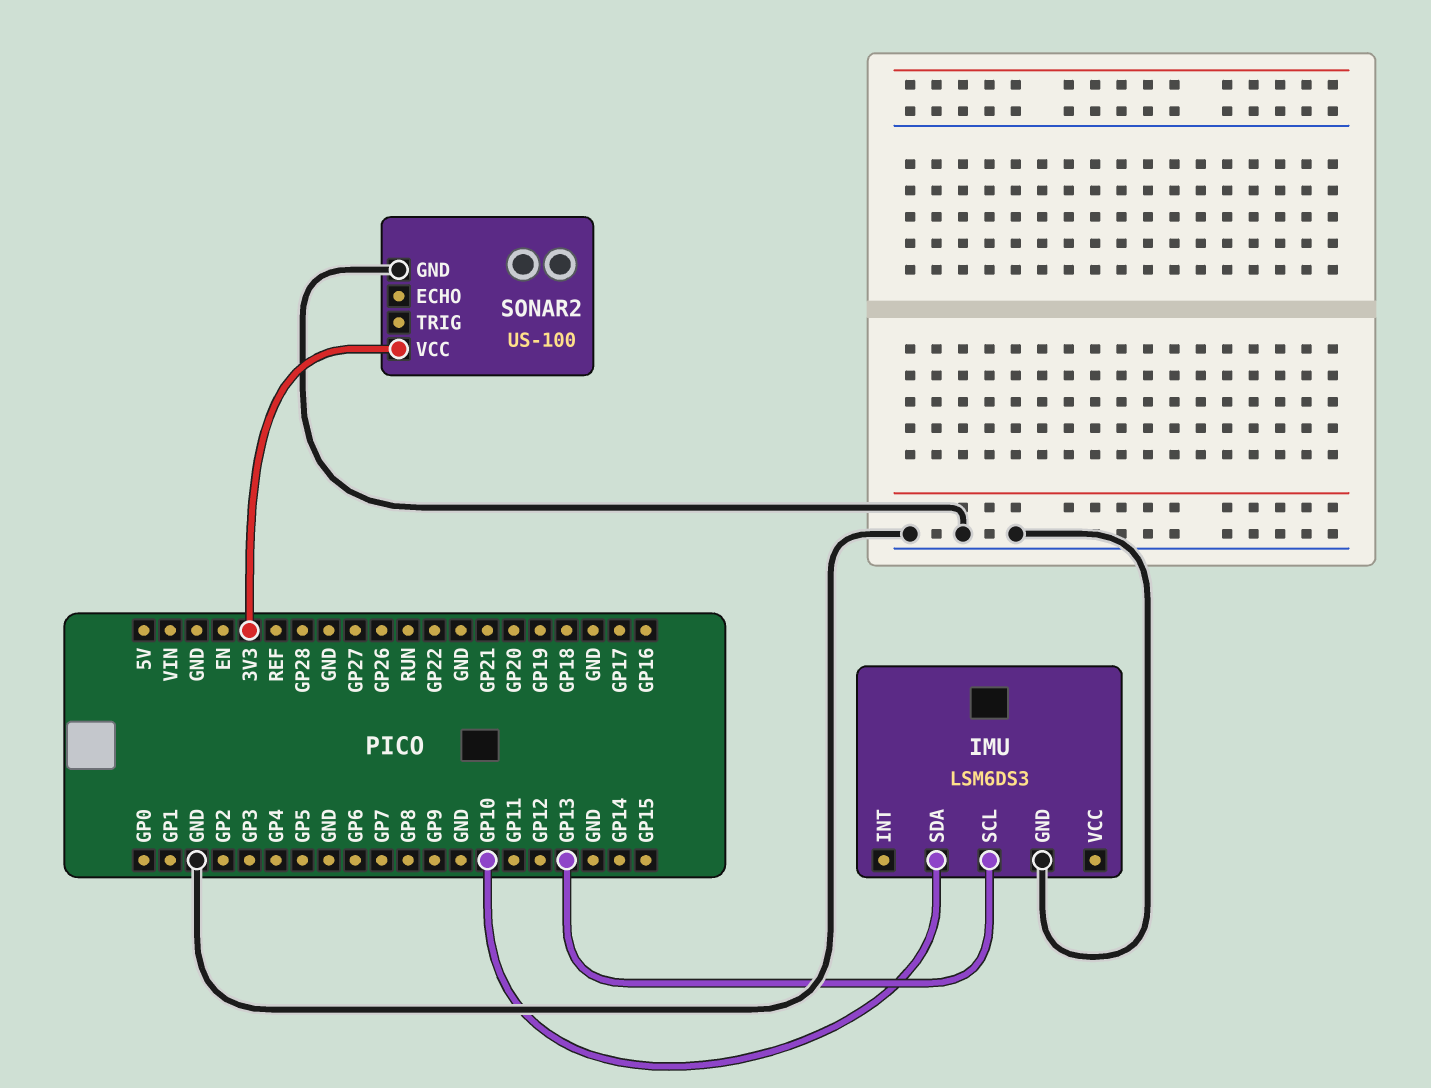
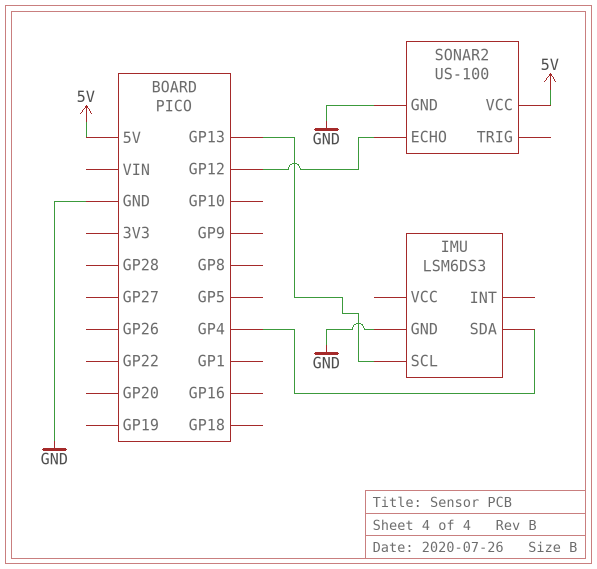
IMU pin SDA: GP10 -> GP4
SONAR2 pin ECHO: none -> GP12
SONAR2 pin VCC: 3V3 -> 5V

